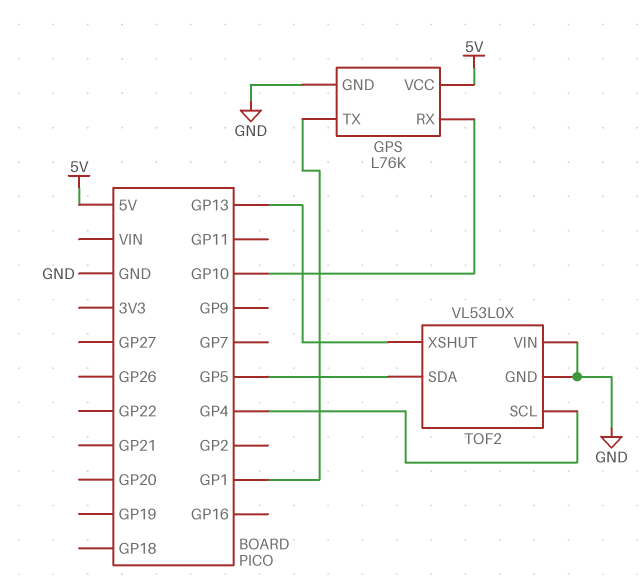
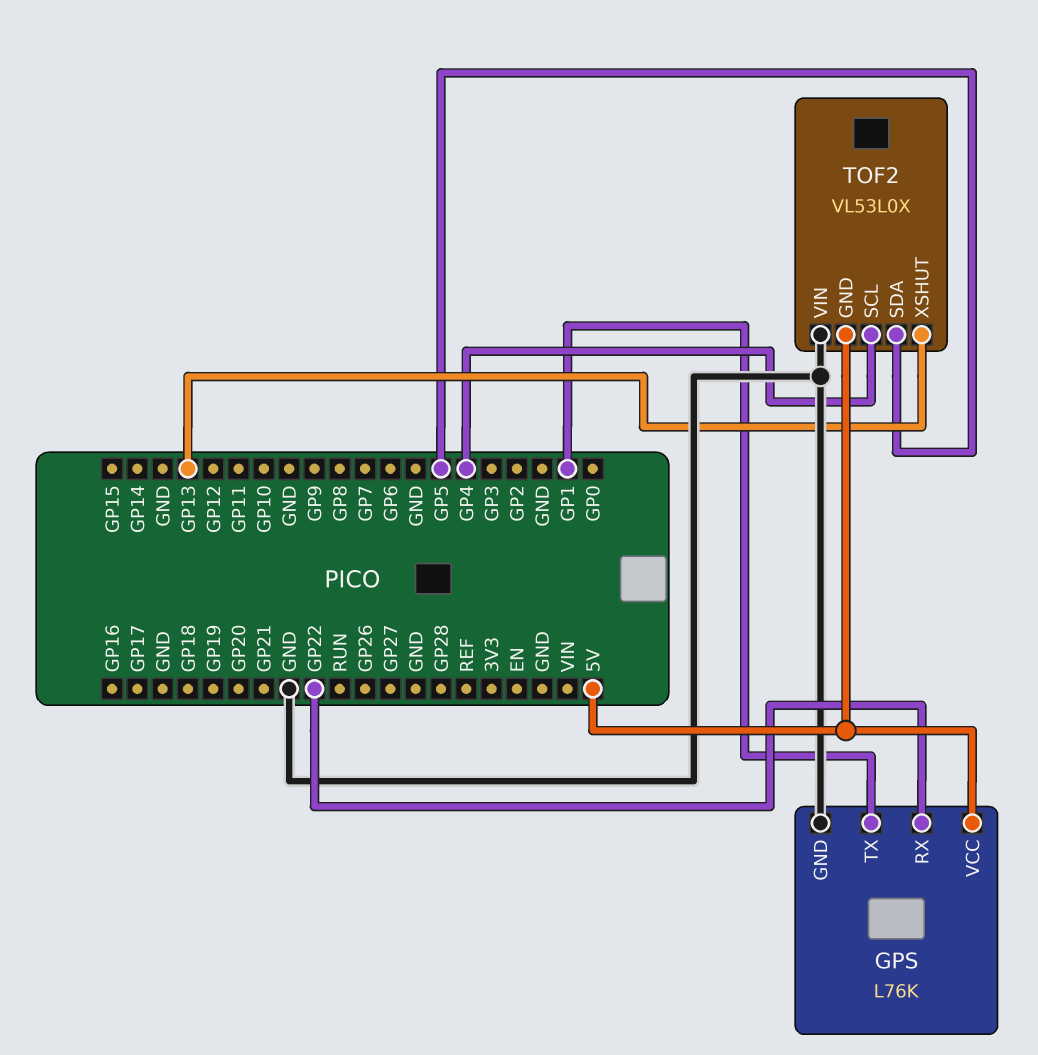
GPS pin RX: GP10 -> GP22
TOF2 pin GND: GND -> 5V

